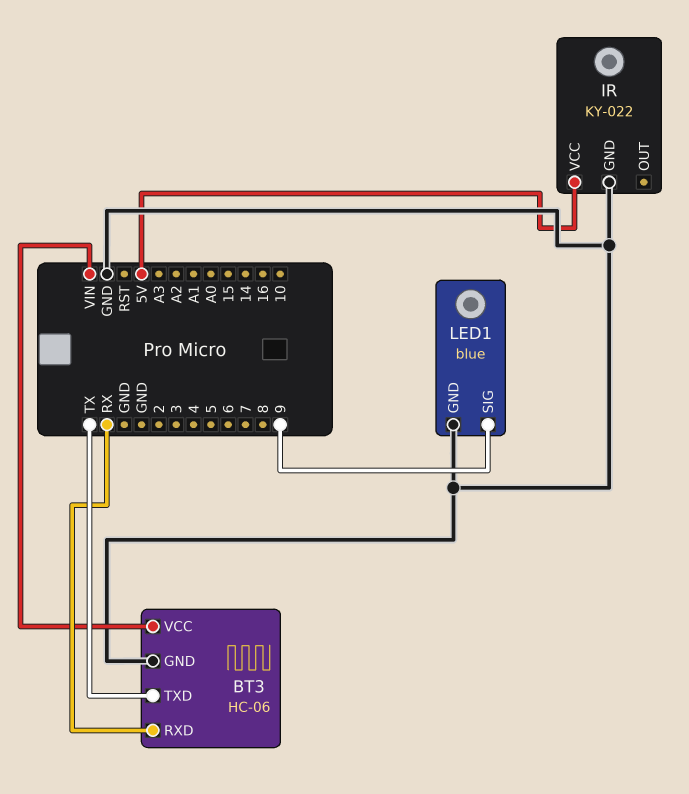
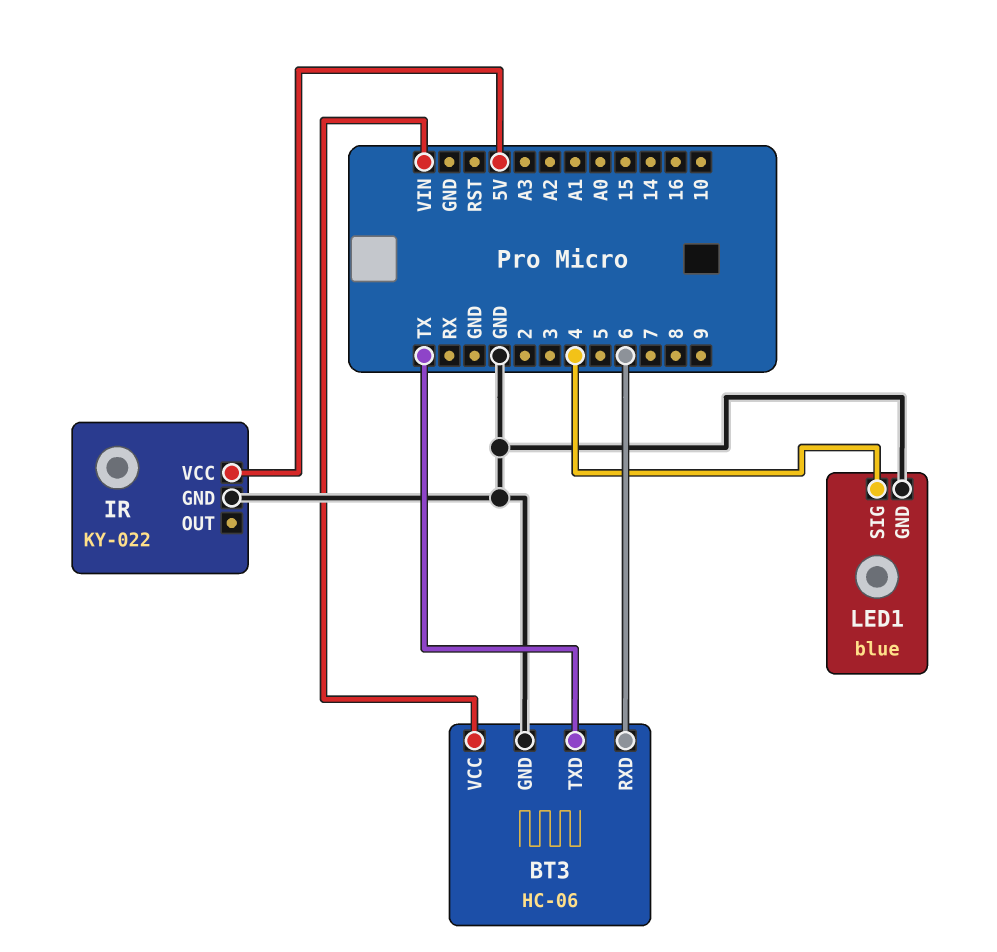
BT3 pin RXD: RX -> 6
LED1 pin SIG: 9 -> 4

